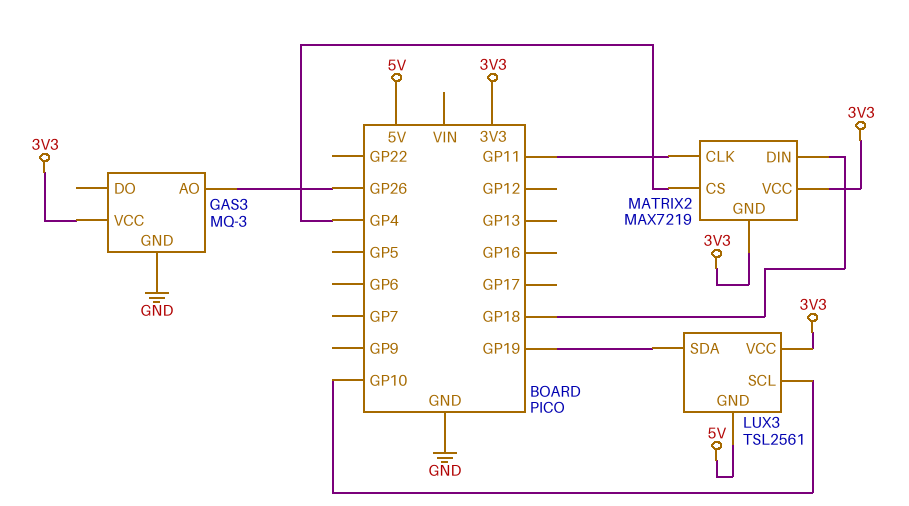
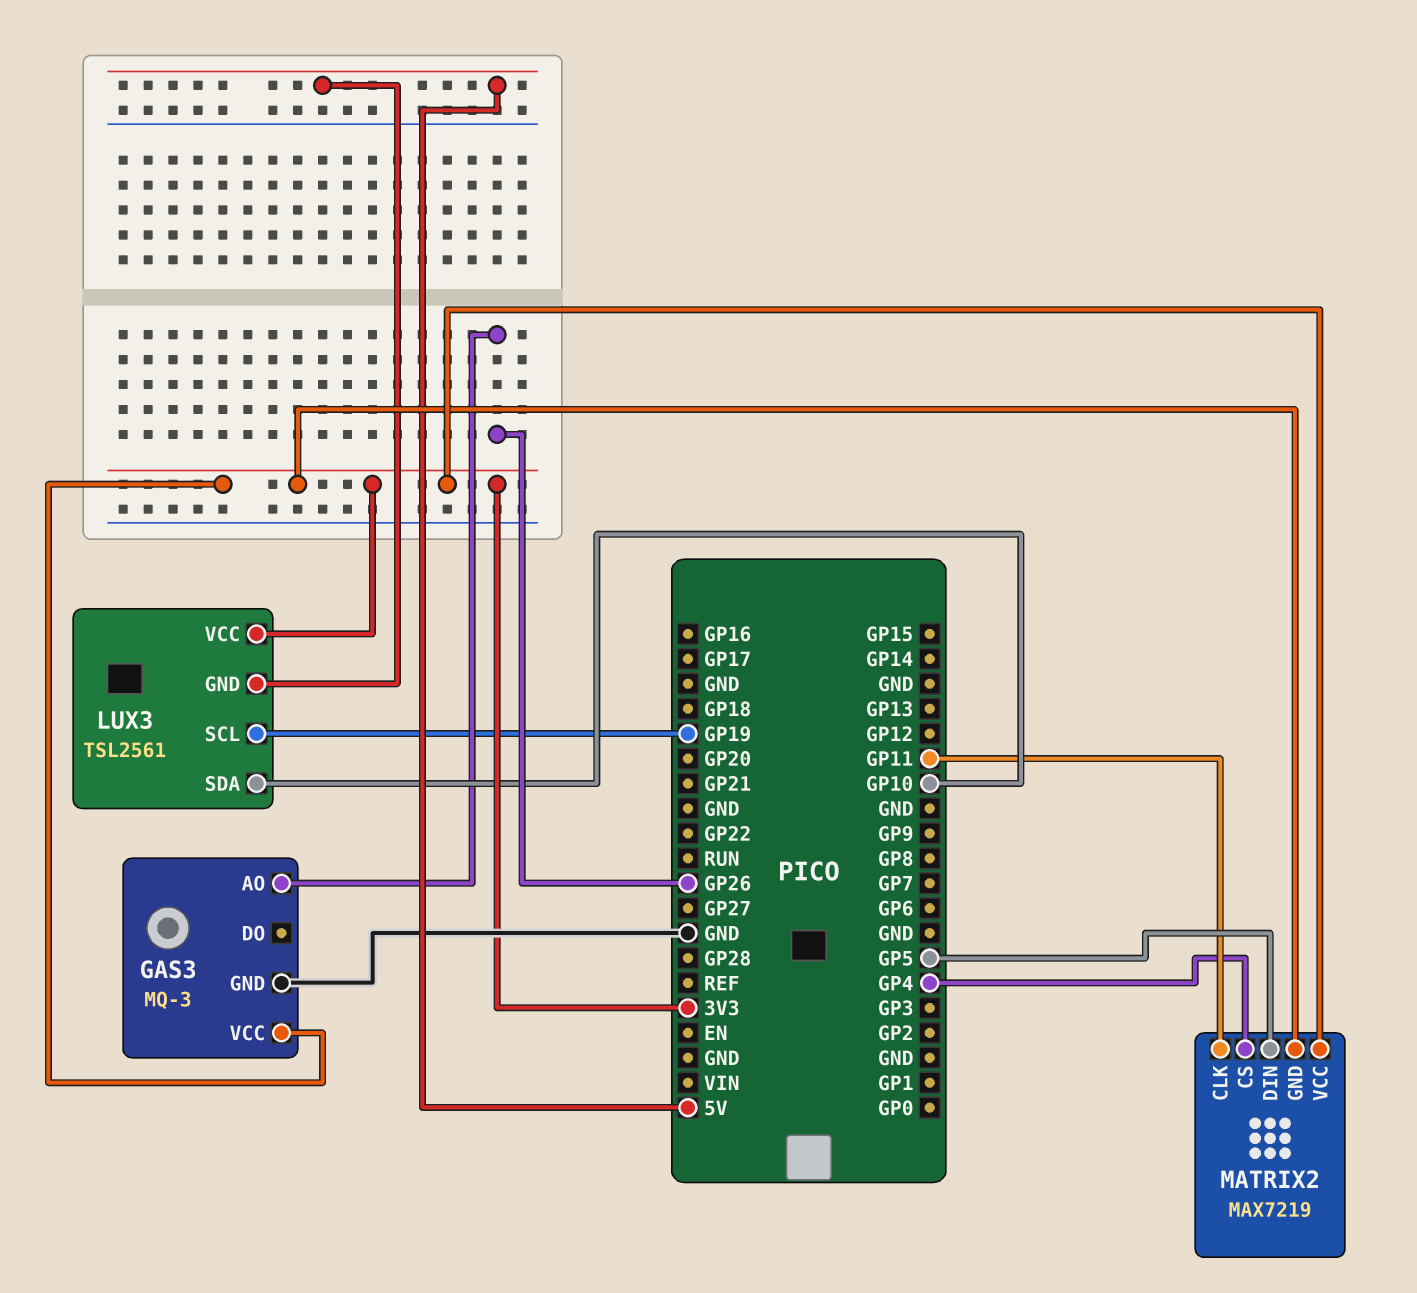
LUX3 pin SCL: GP10 -> GP19
LUX3 pin SDA: GP19 -> GP10
MATRIX2 pin DIN: GP18 -> GP5

